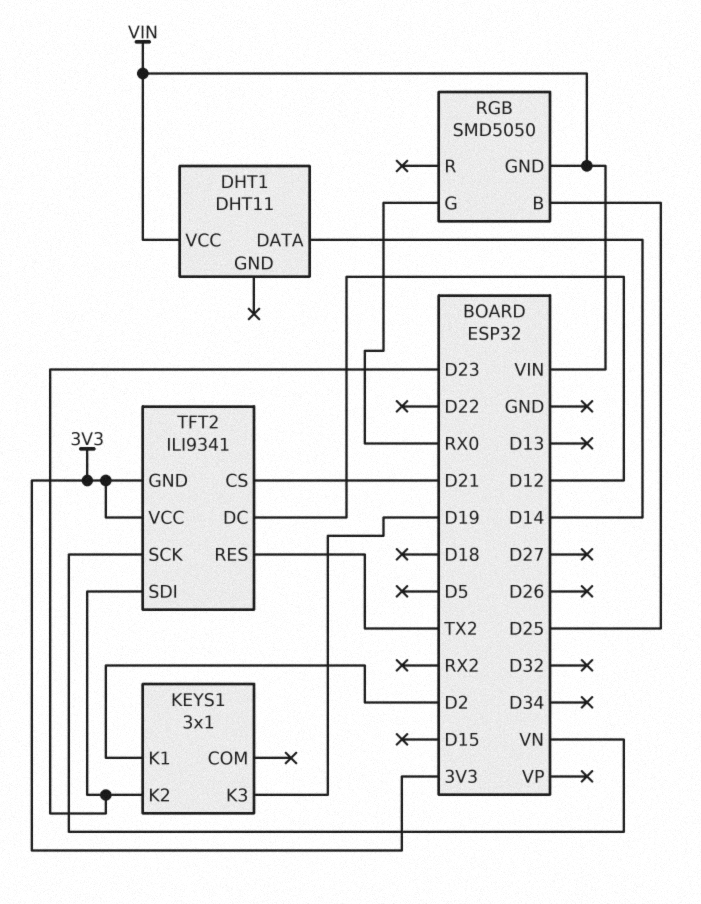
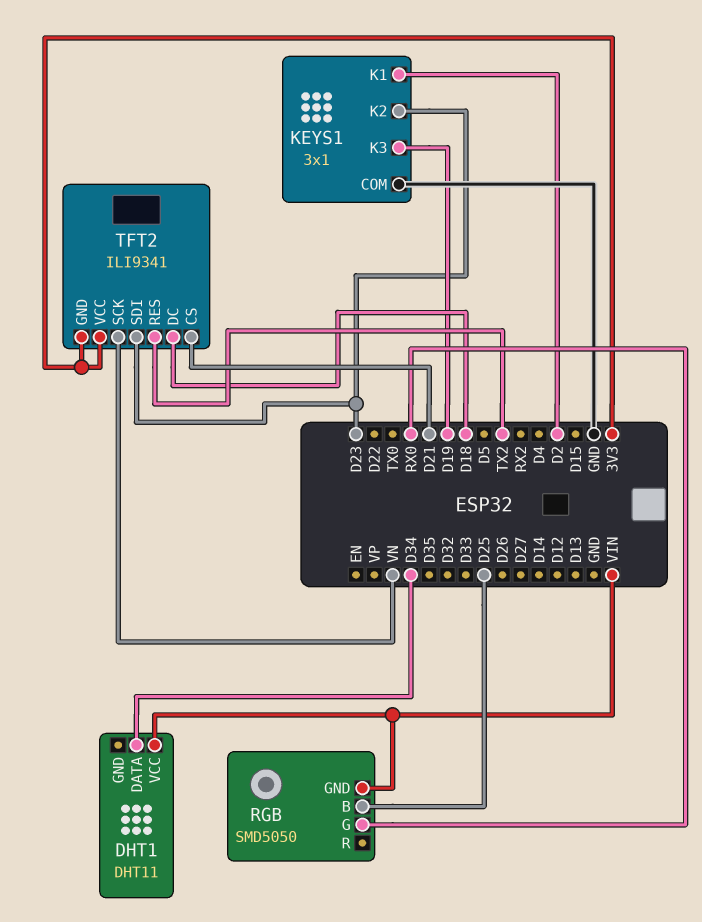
DHT1 pin DATA: D14 -> D34
KEYS1 pin COM: none -> GND
TFT2 pin DC: D12 -> D18

